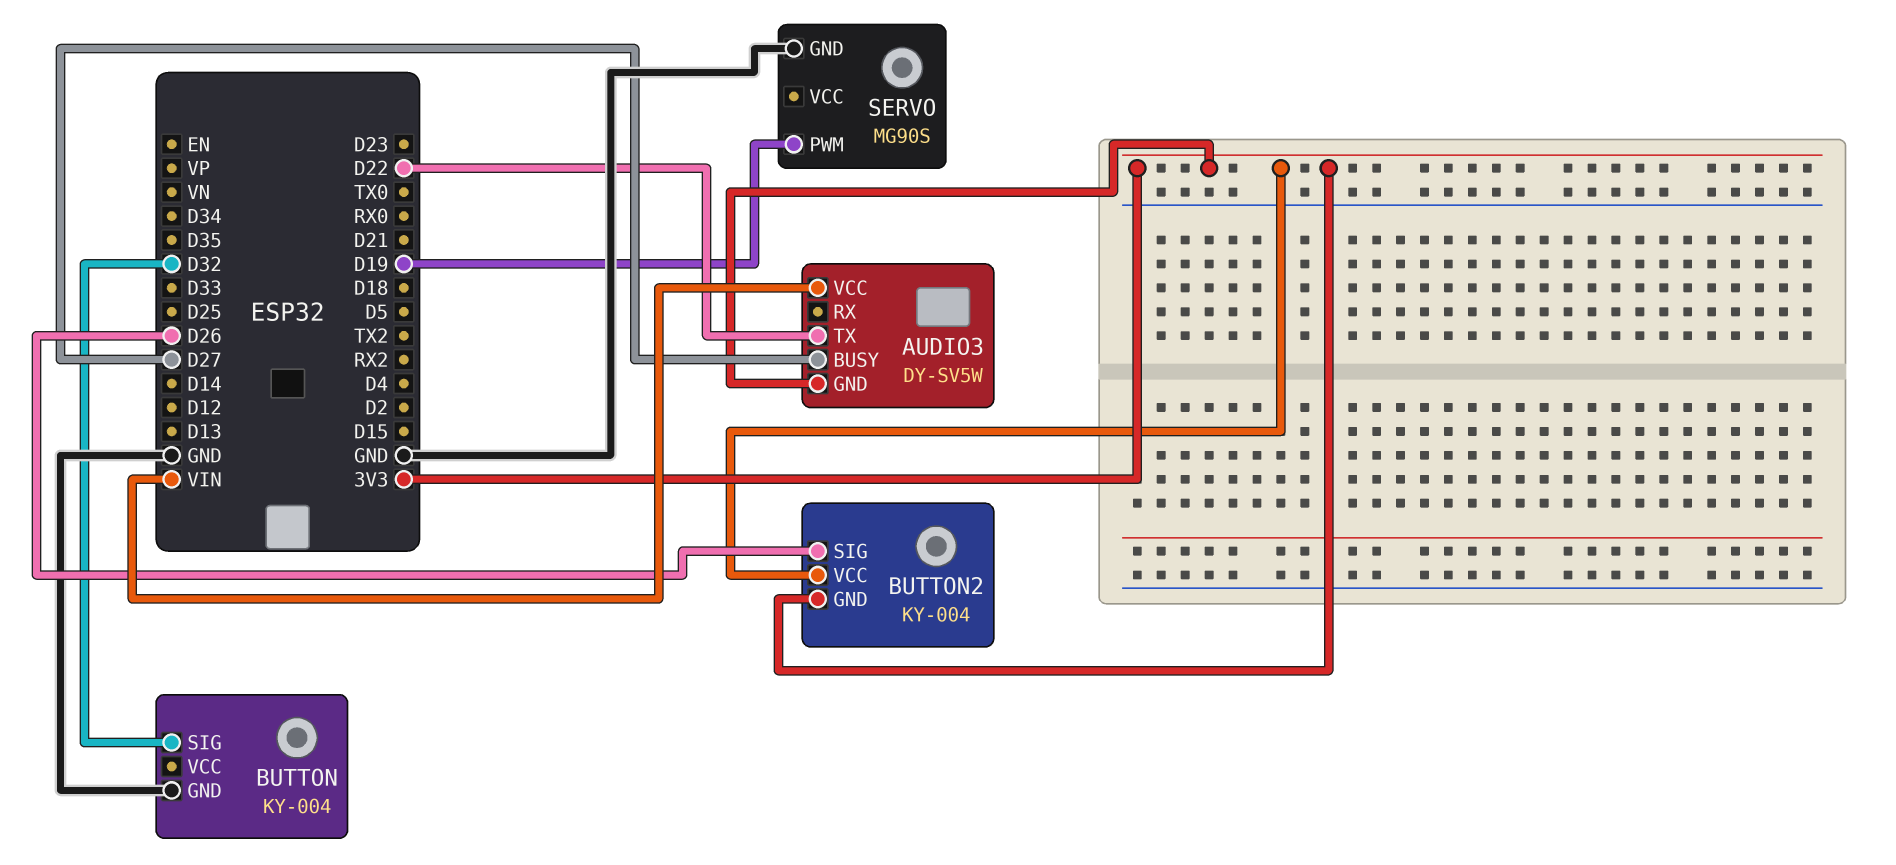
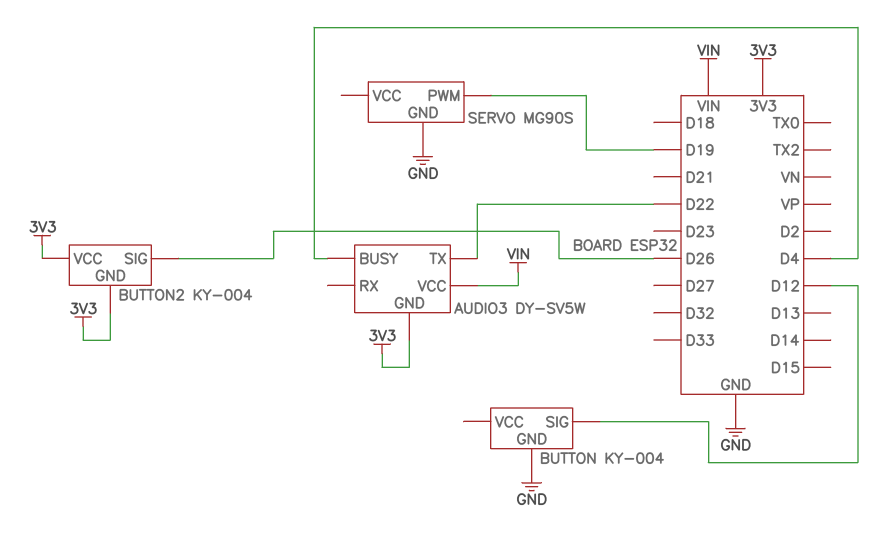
AUDIO3 pin BUSY: D27 -> D4
BUTTON pin SIG: D32 -> D12

